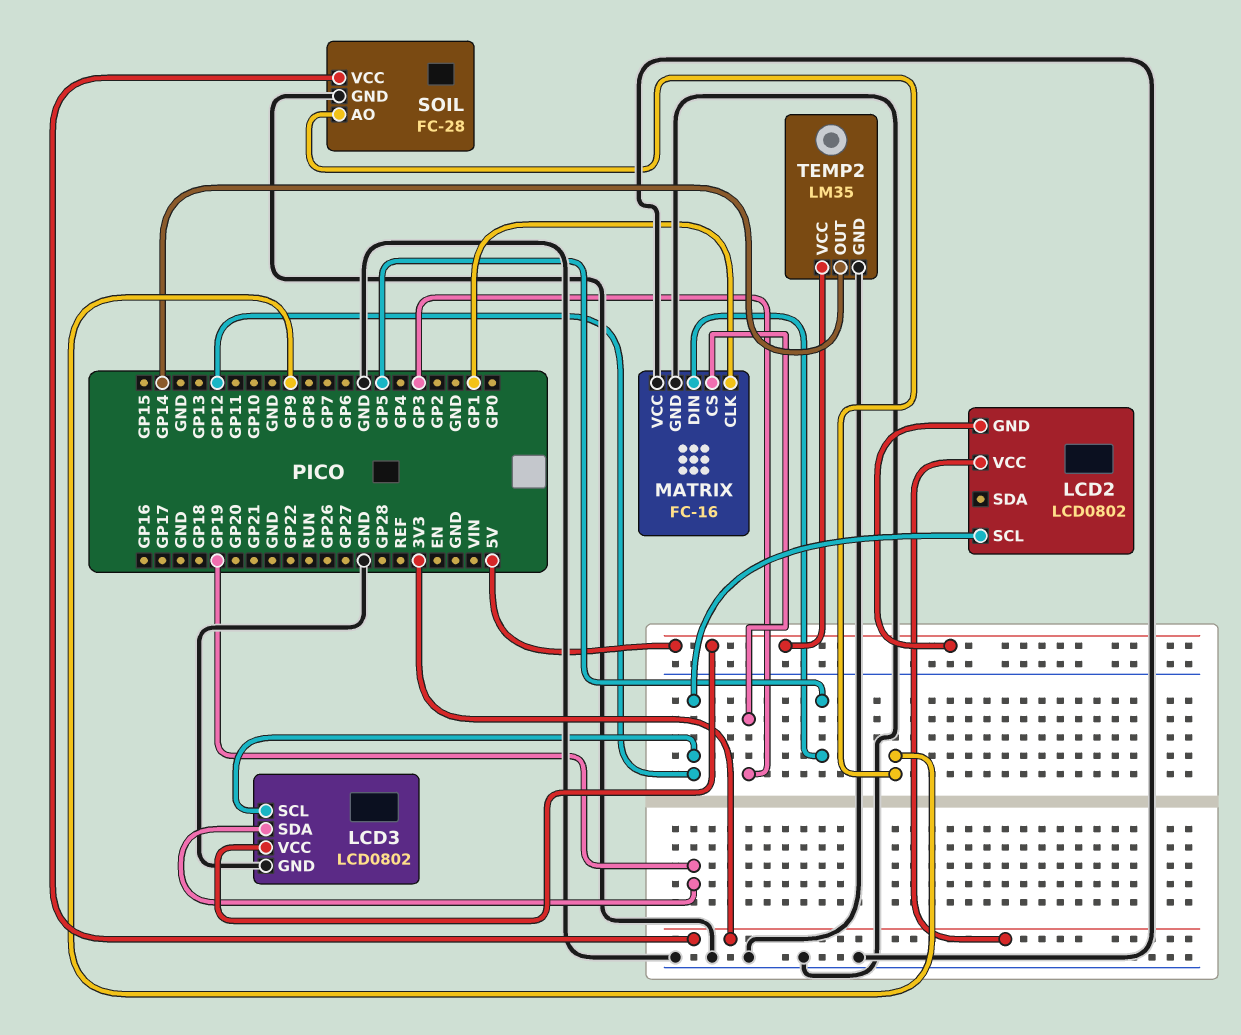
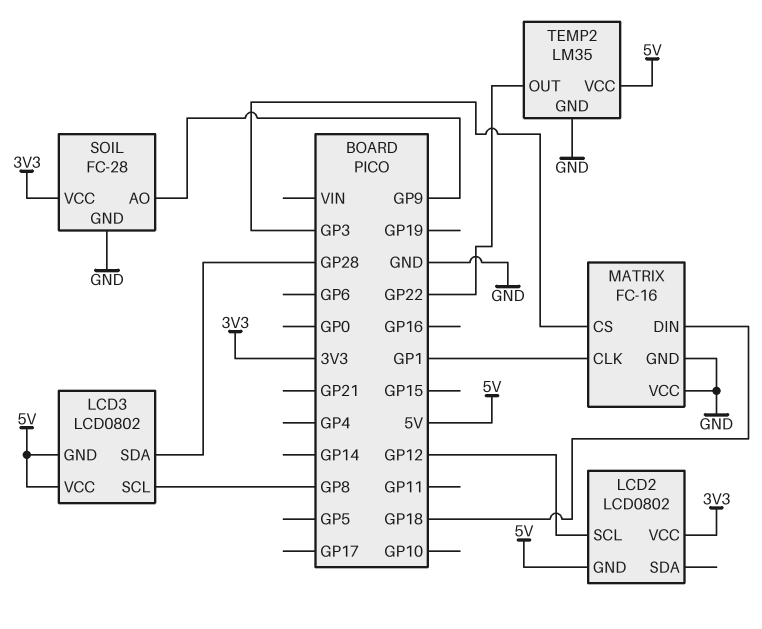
LCD3 pin GND: GND -> 5V
LCD3 pin SCL: GP12 -> GP8
LCD3 pin SDA: GP19 -> GP28
MATRIX pin DIN: GP5 -> GP18
TEMP2 pin OUT: GP14 -> GP22

